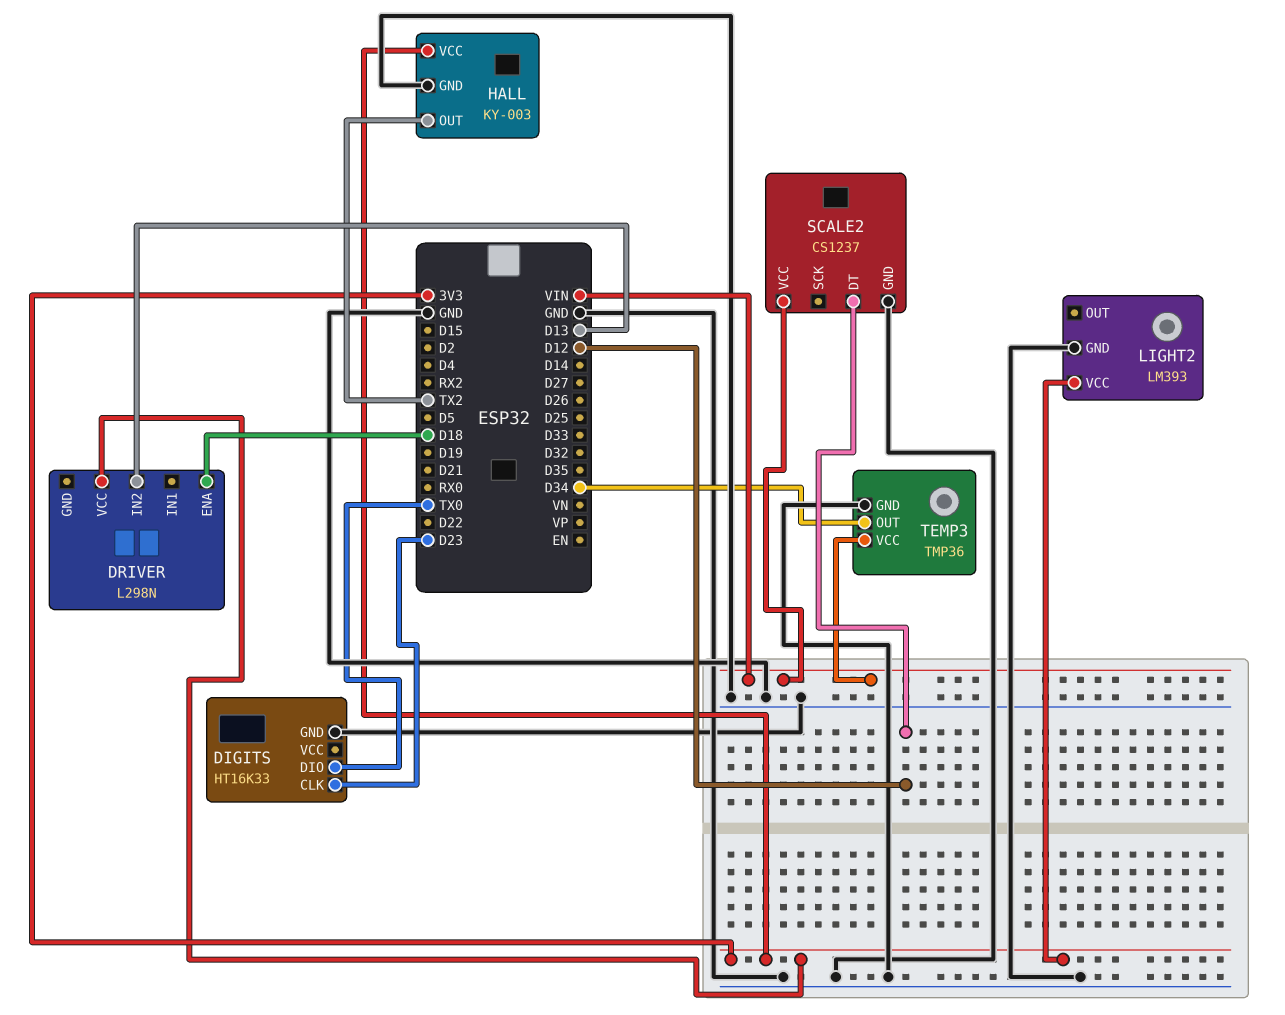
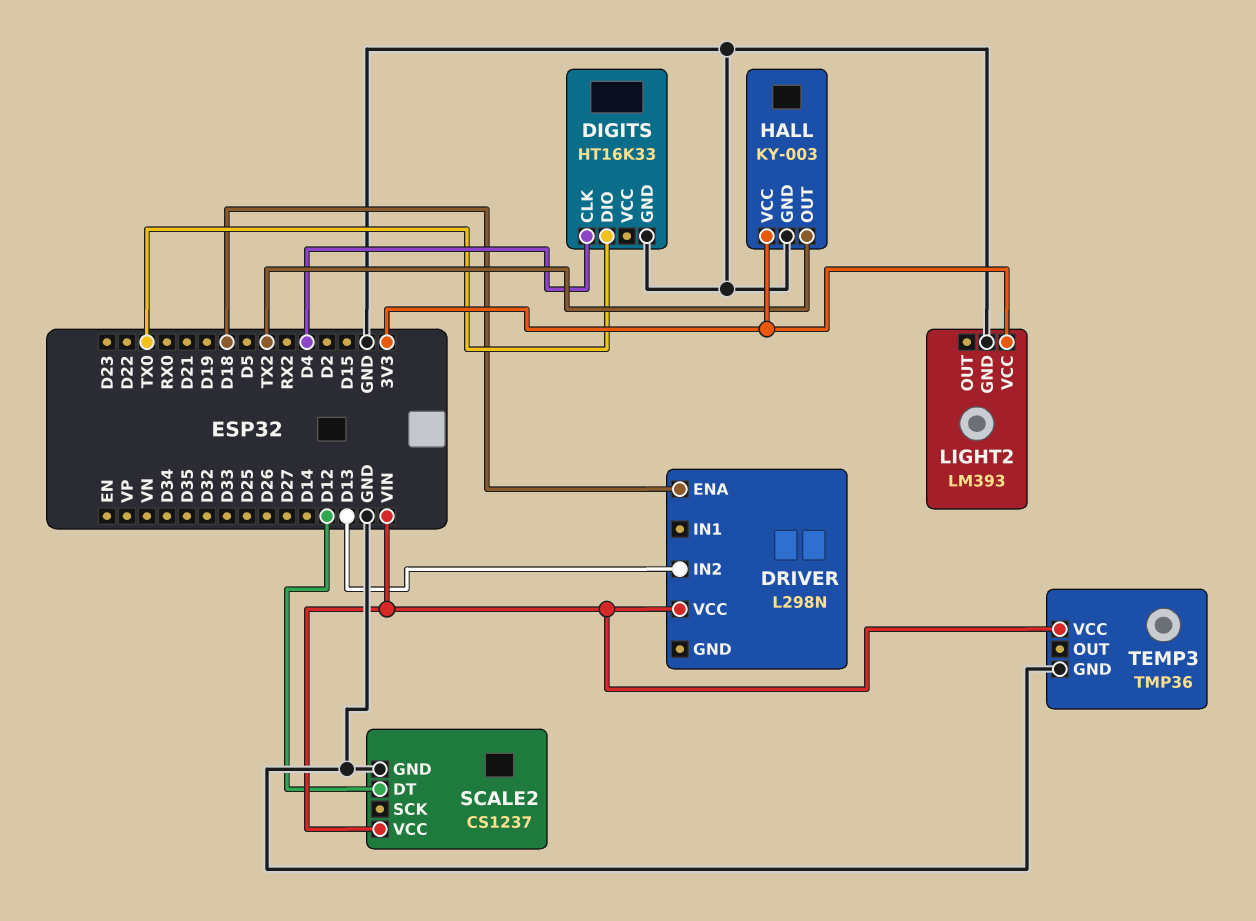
DIGITS pin CLK: D23 -> D4
DRIVER pin VCC: 3V3 -> VIN
TEMP3 pin OUT: D34 -> none

